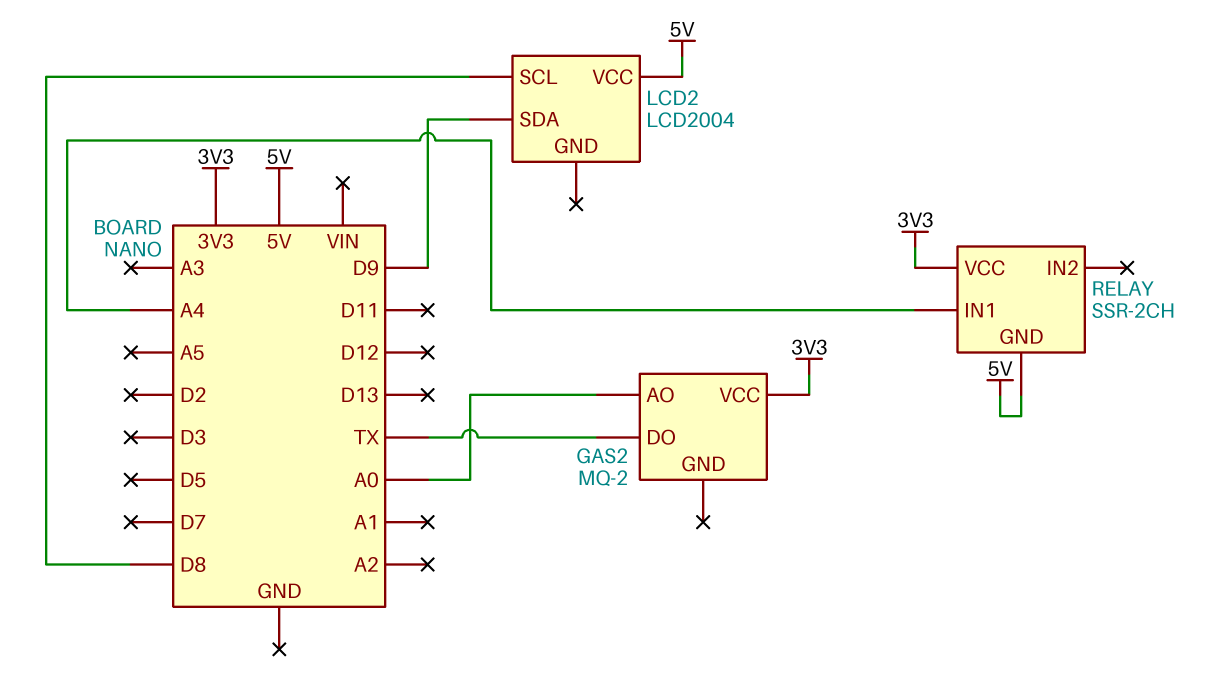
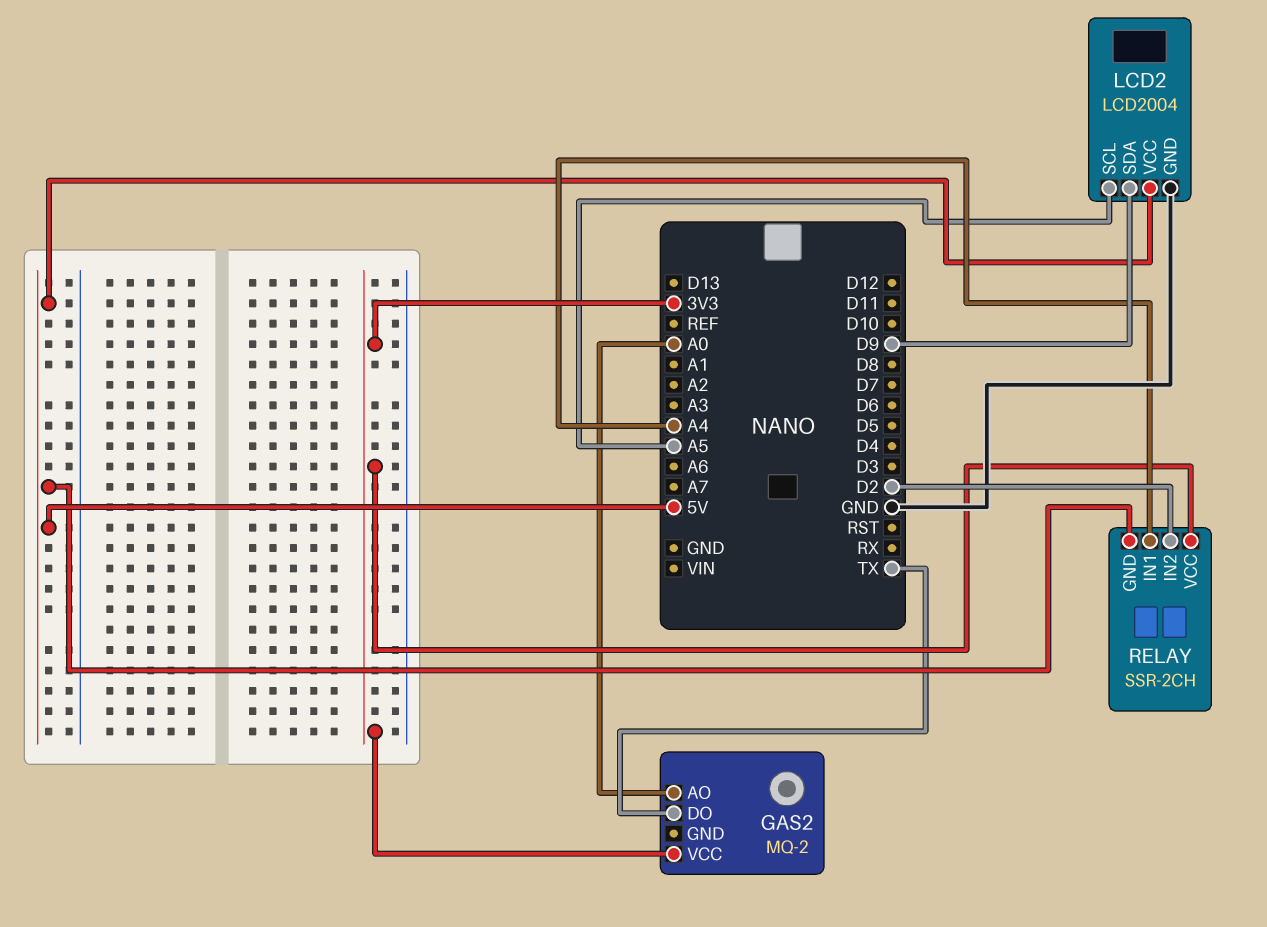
LCD2 pin GND: none -> GND
LCD2 pin SCL: D8 -> A5
RELAY pin IN2: none -> D2

